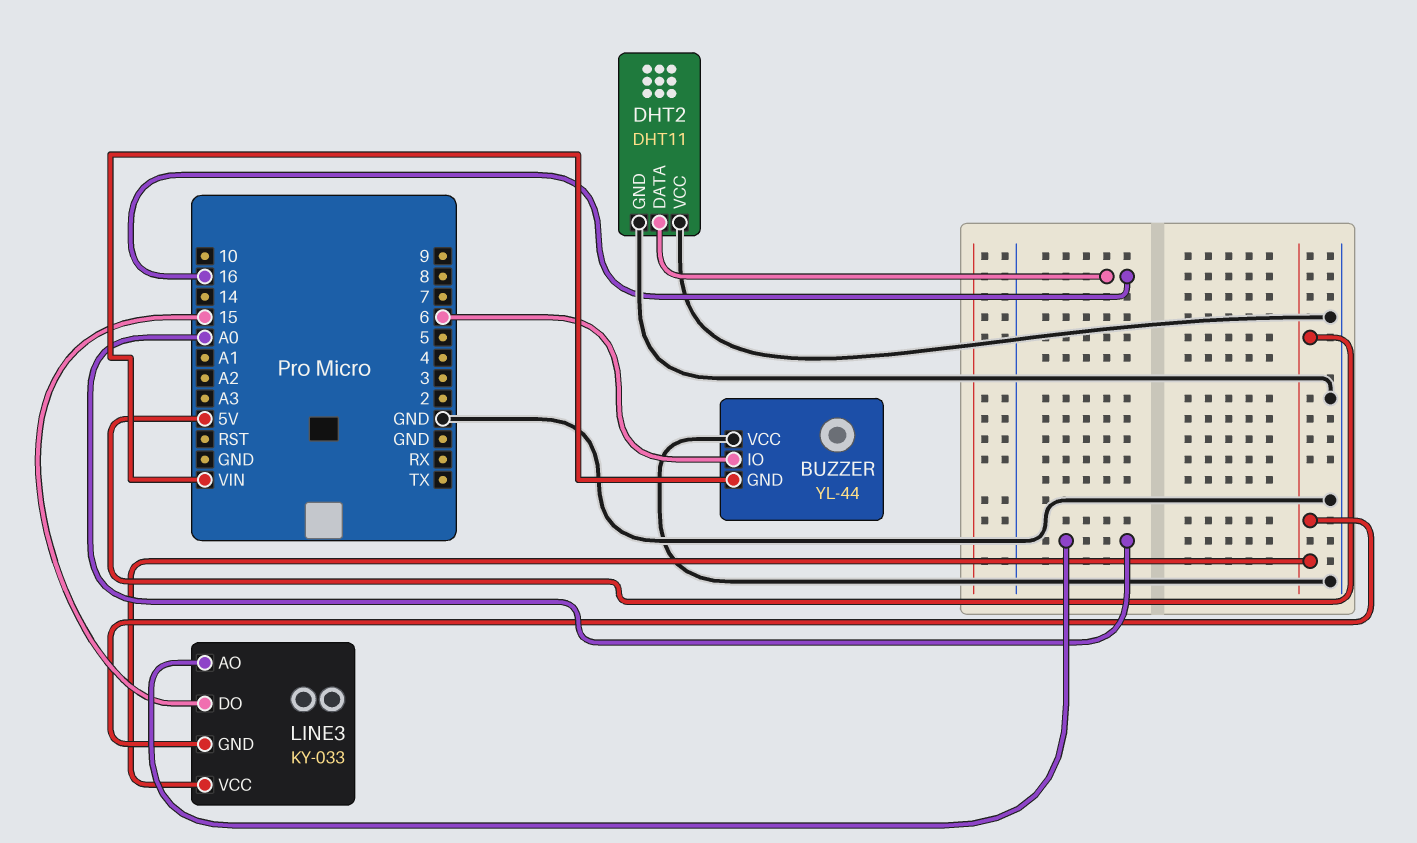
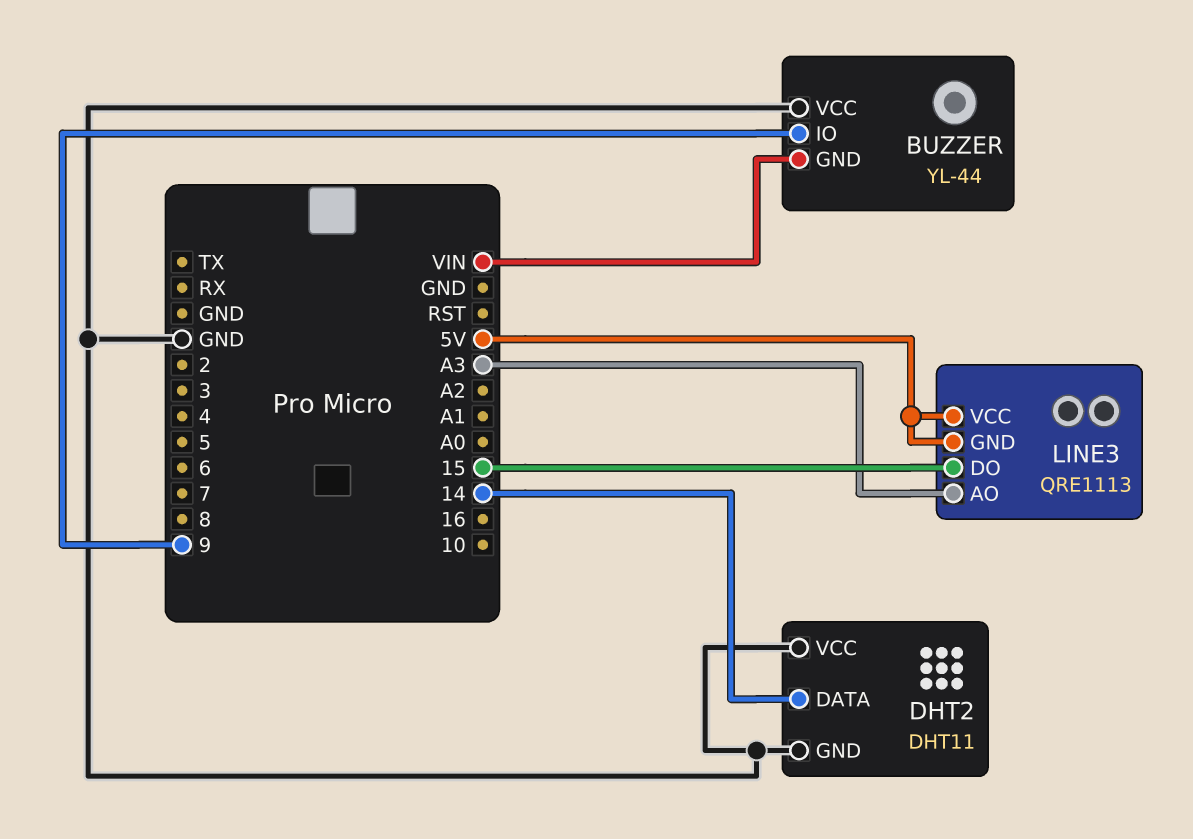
BUZZER pin IO: 6 -> 9
DHT2 pin DATA: 16 -> 14
LINE3: KY-033 -> QRE1113
LINE3 pin AO: A0 -> A3

